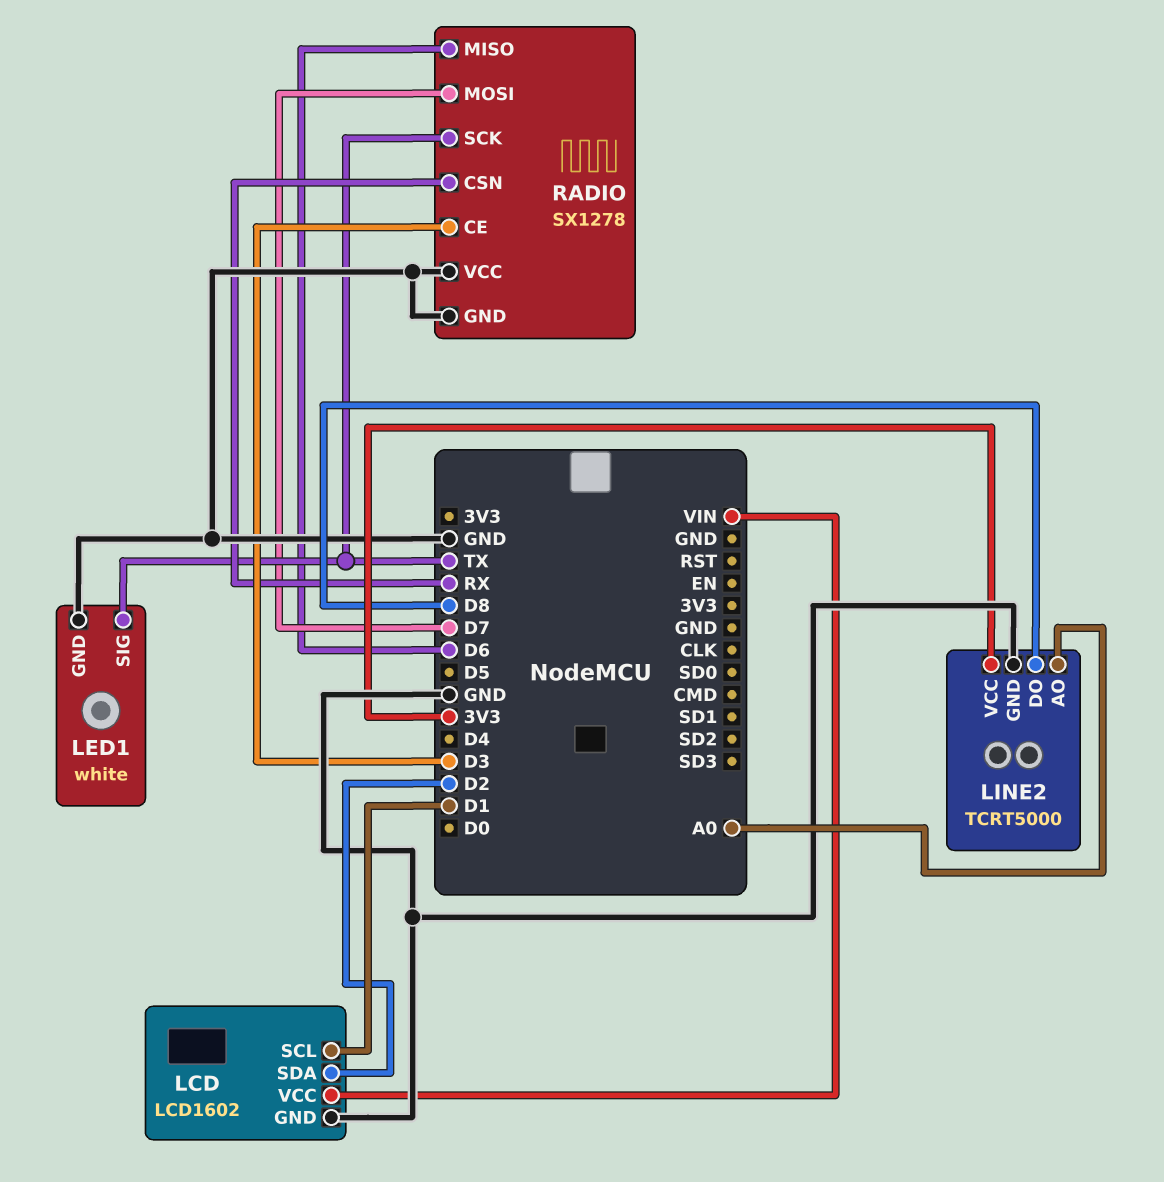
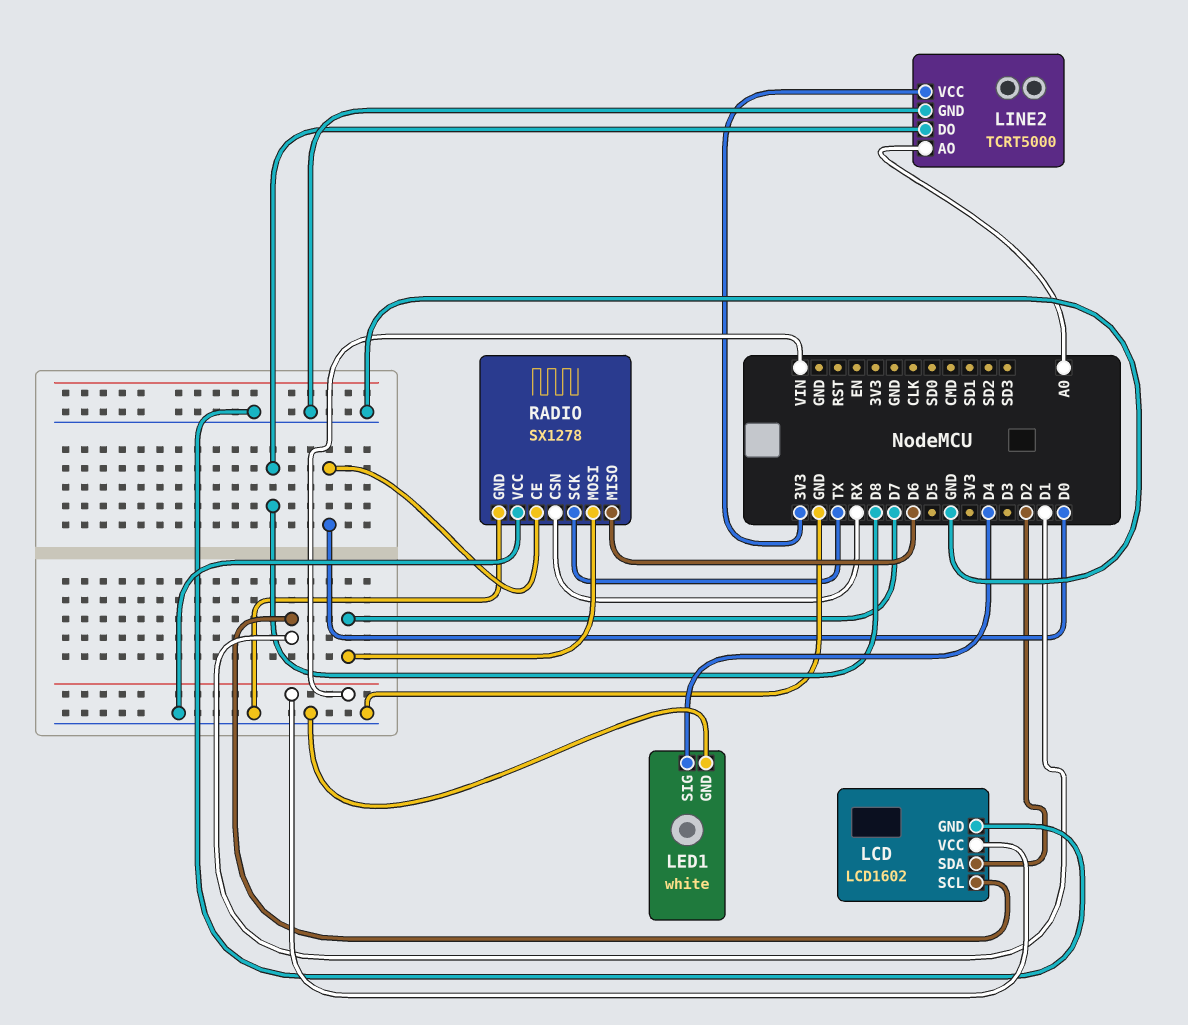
LED1 pin SIG: TX -> D4
RADIO pin CE: D3 -> D0

